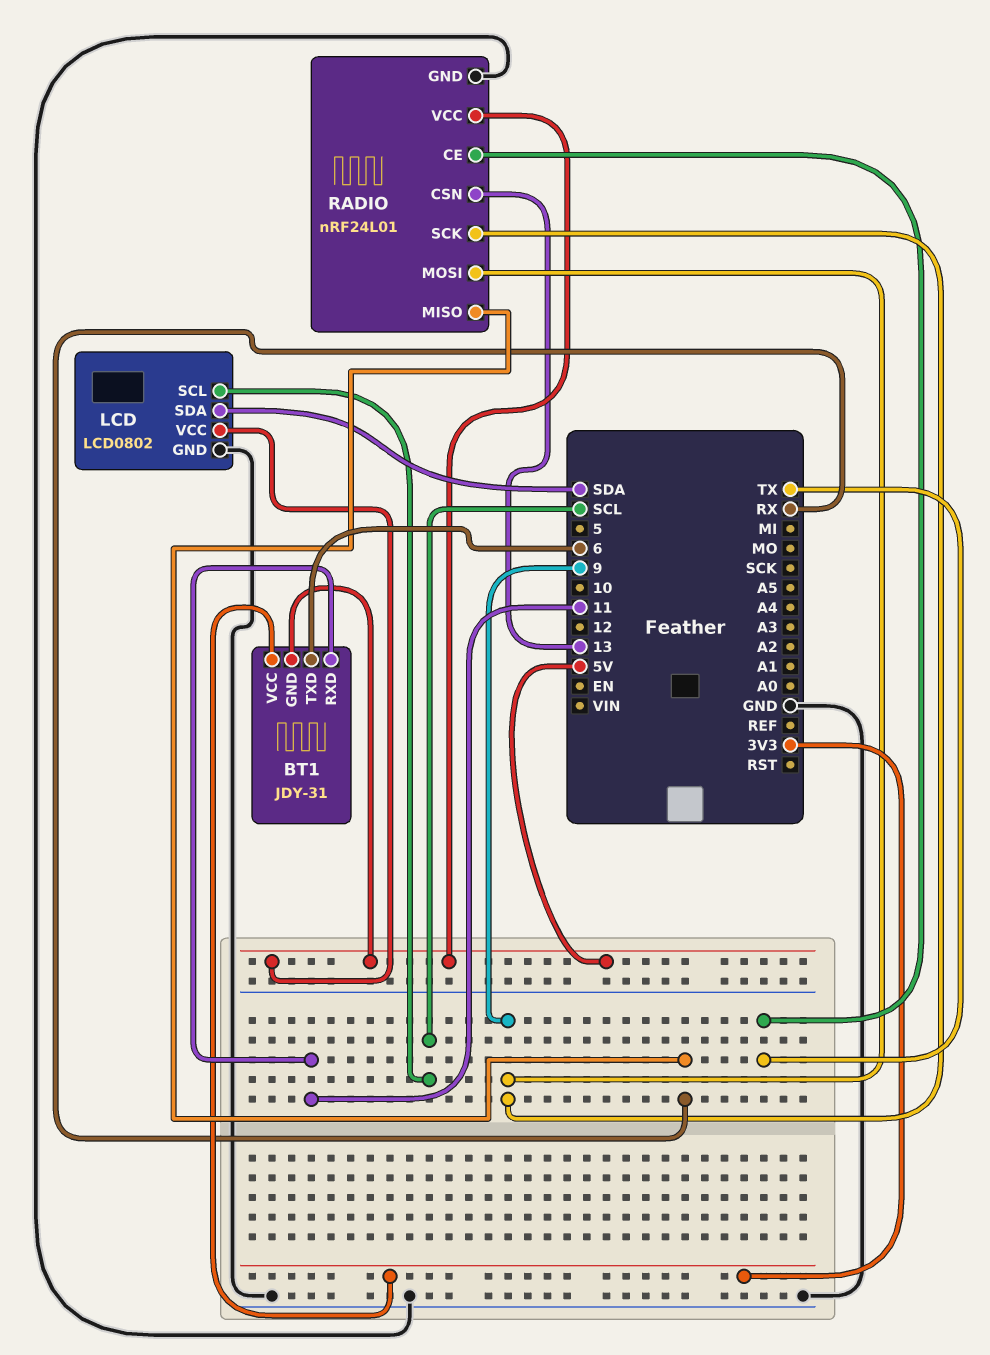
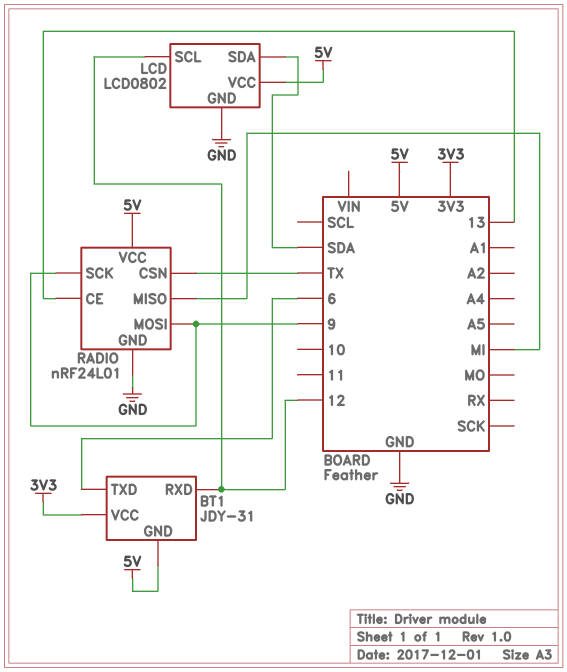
BT1 pin RXD: 11 -> 12
LCD pin SCL: SCL -> 12
RADIO pin CE: TX -> 13
RADIO pin CSN: 13 -> TX
RADIO pin MISO: RX -> MI

